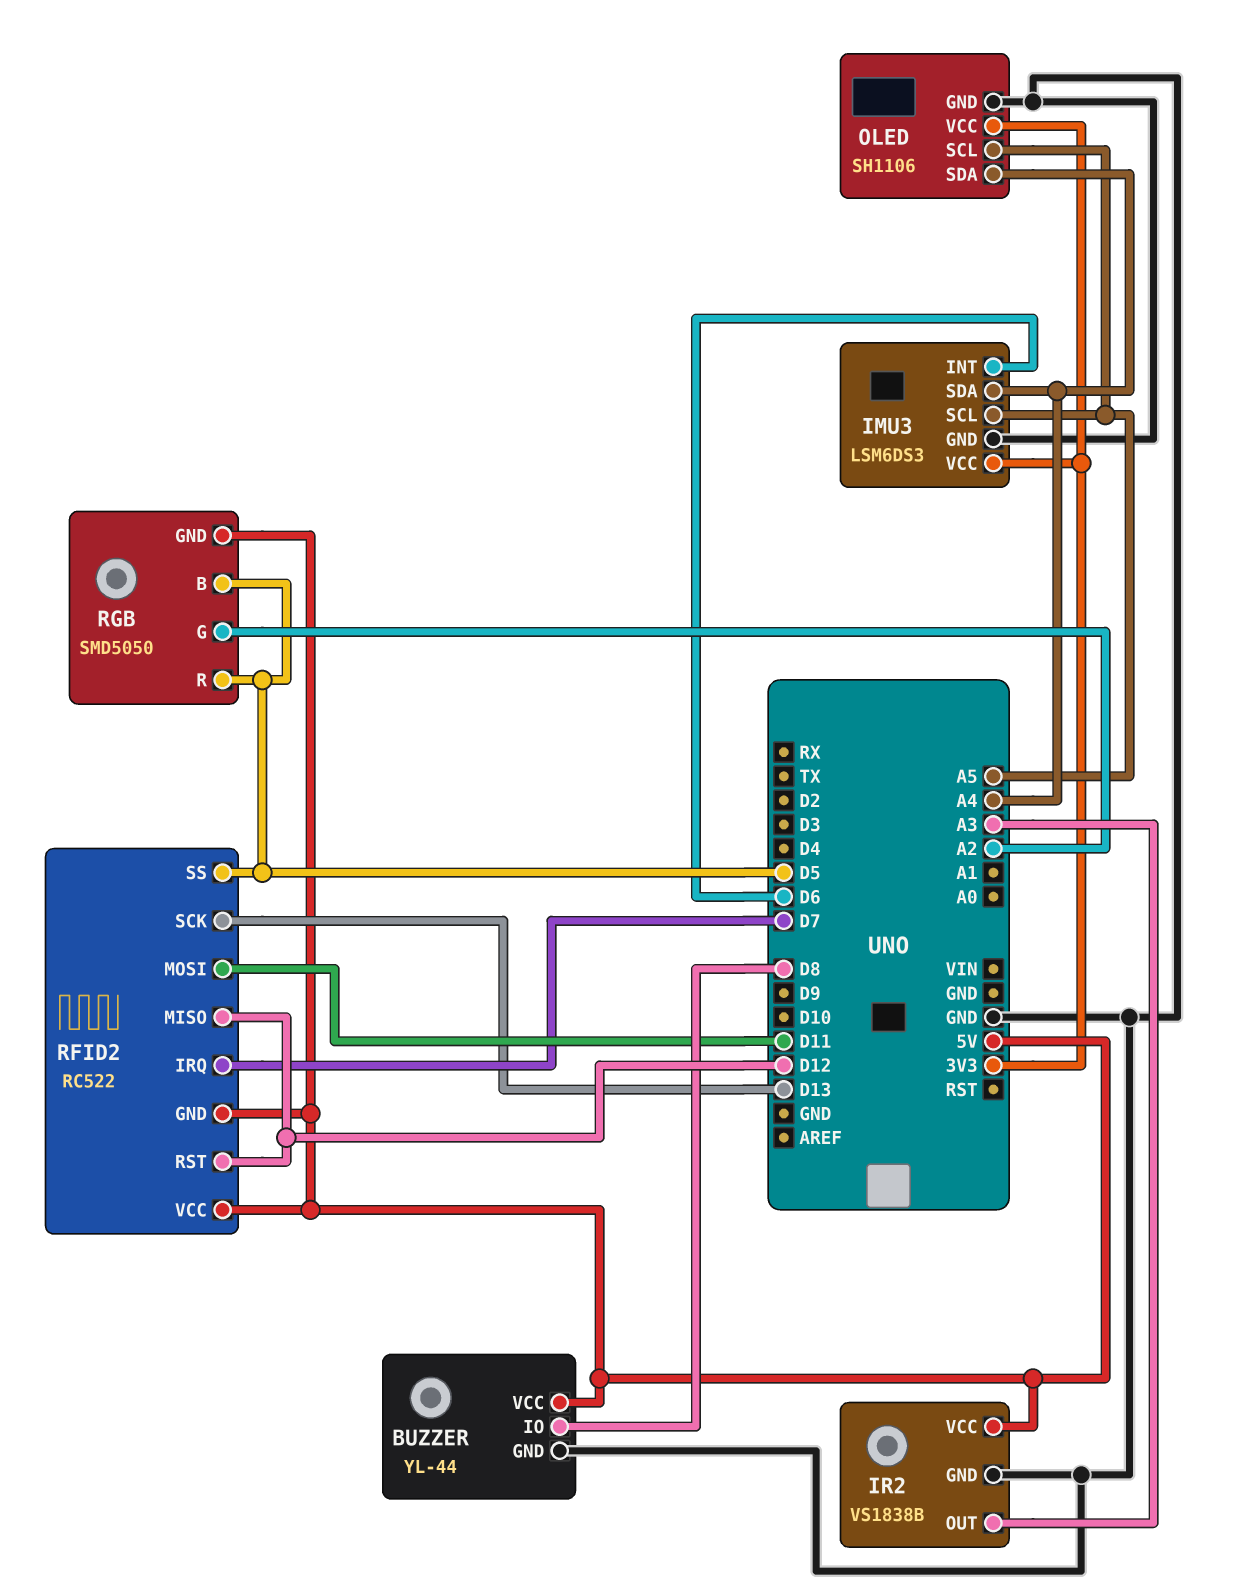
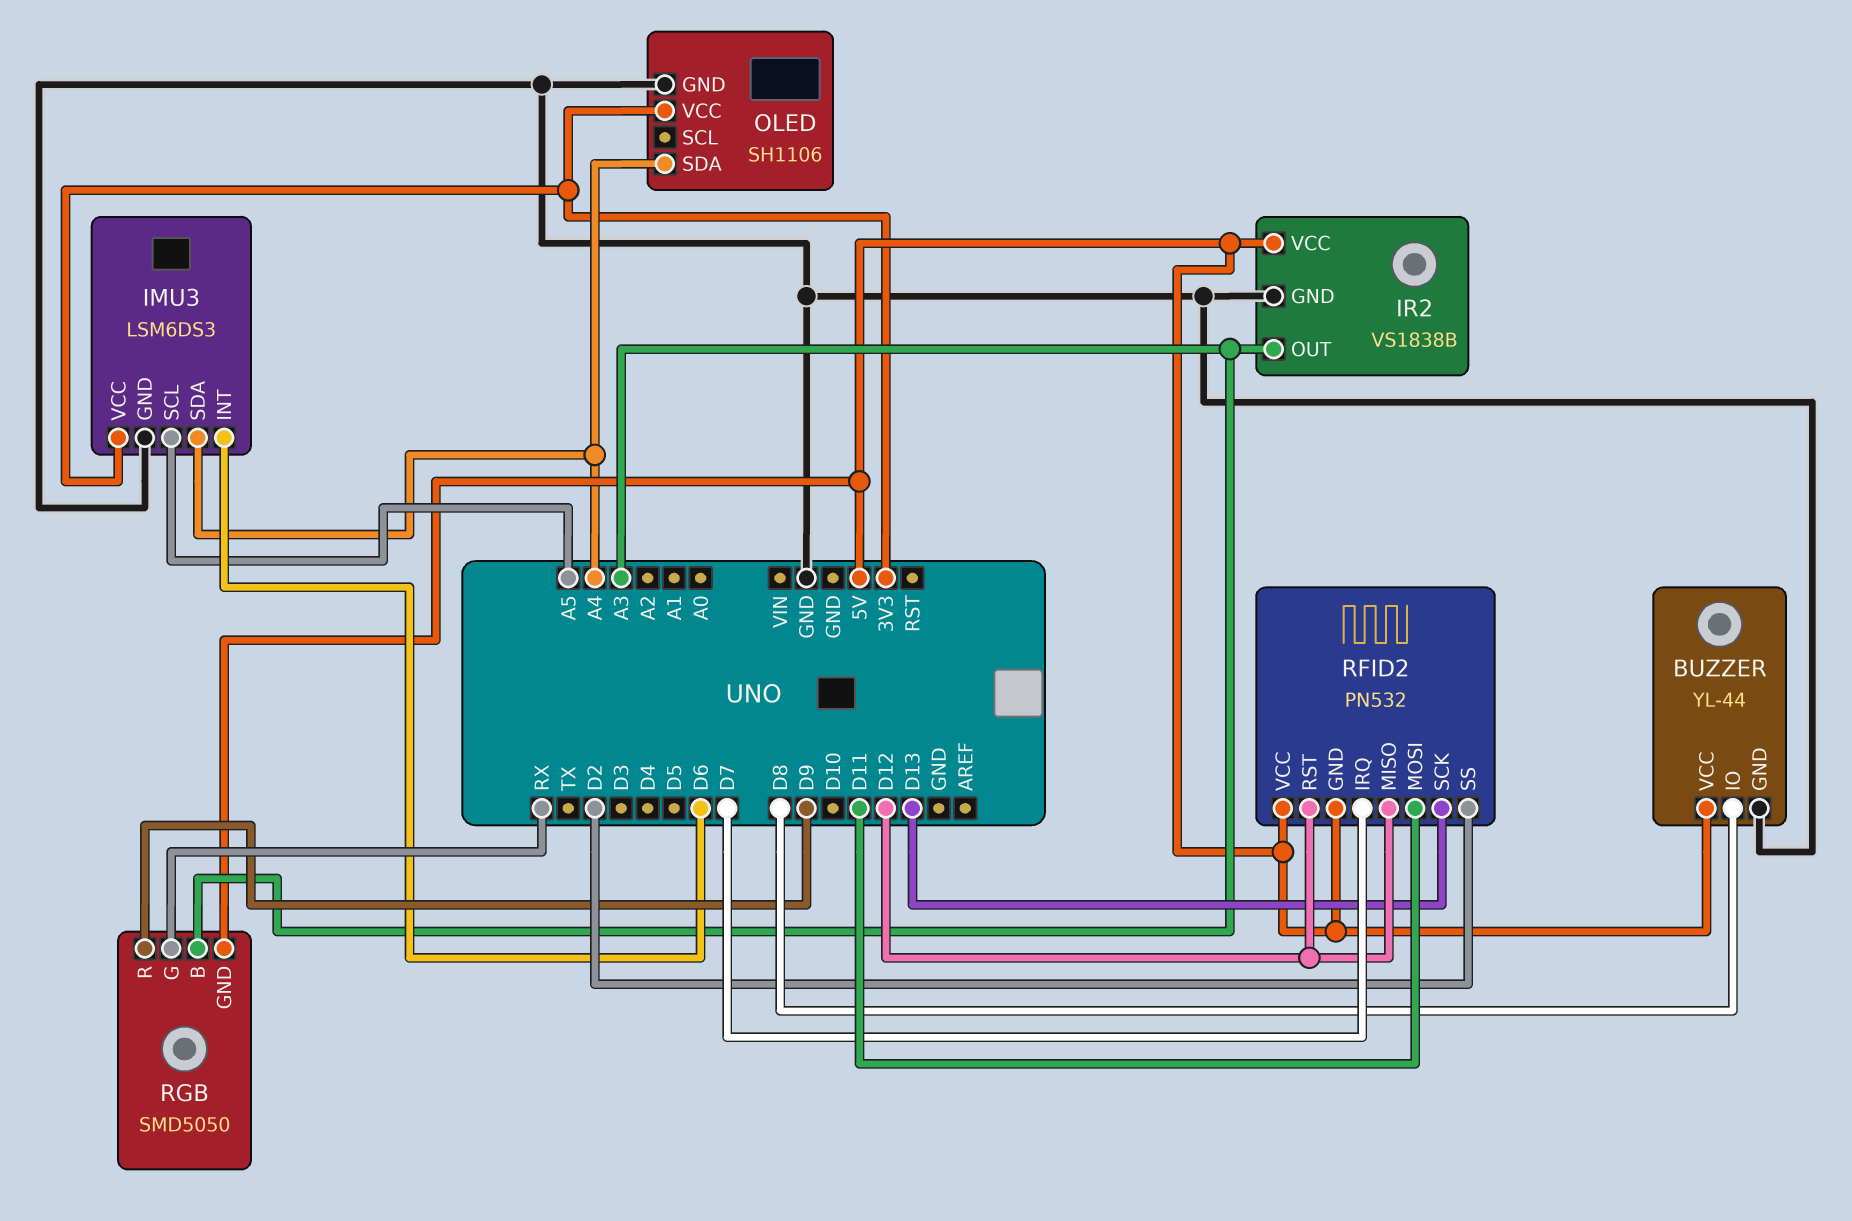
OLED pin SCL: A5 -> none
RFID2: RC522 -> PN532
RFID2 pin SS: D5 -> D2
RGB pin B: D5 -> A3
RGB pin G: A2 -> RX
RGB pin R: D5 -> D9

